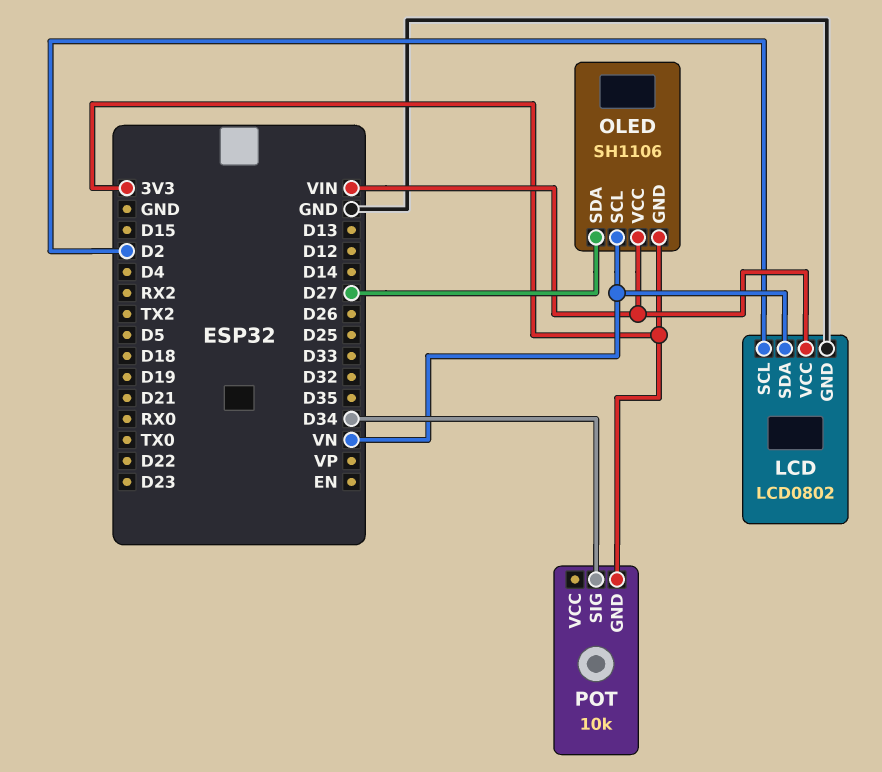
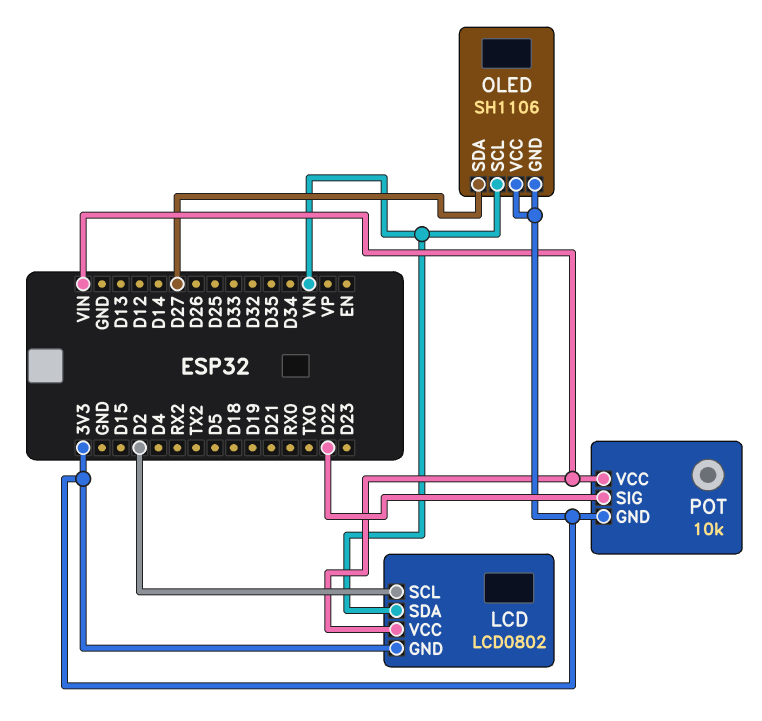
LCD pin GND: GND -> 3V3
OLED pin VCC: VIN -> 3V3
POT pin SIG: D34 -> D22
POT pin VCC: none -> VIN

